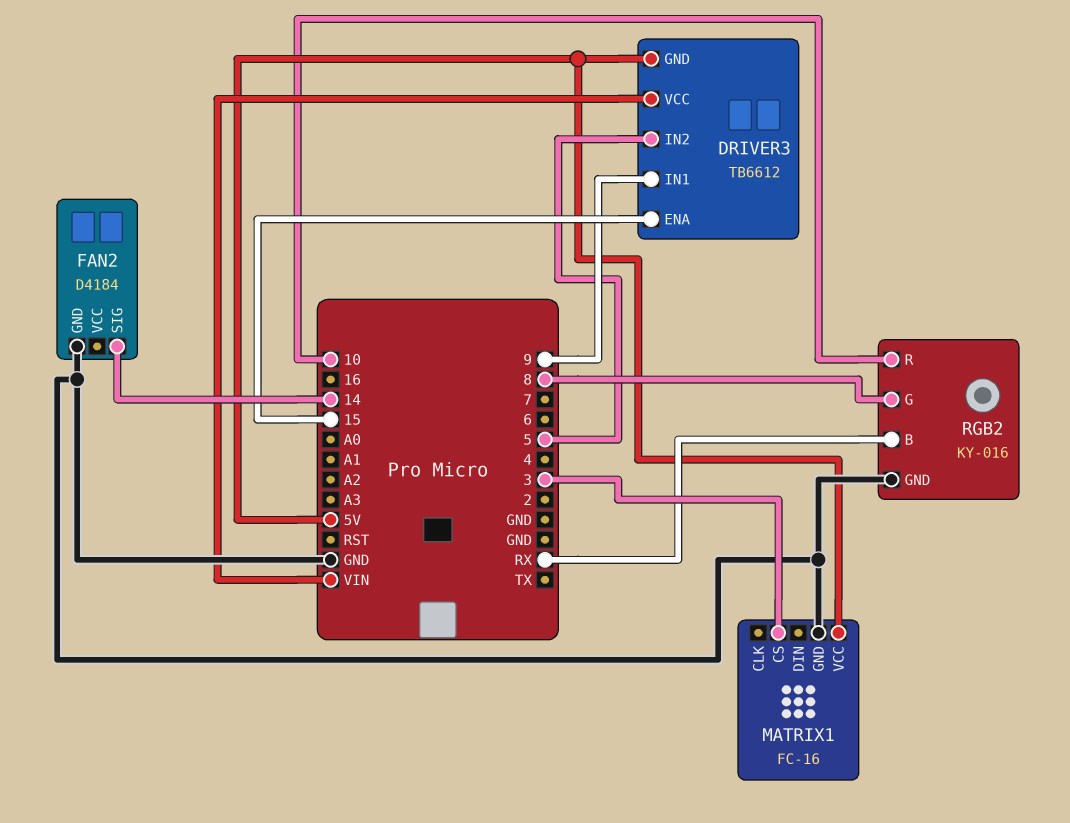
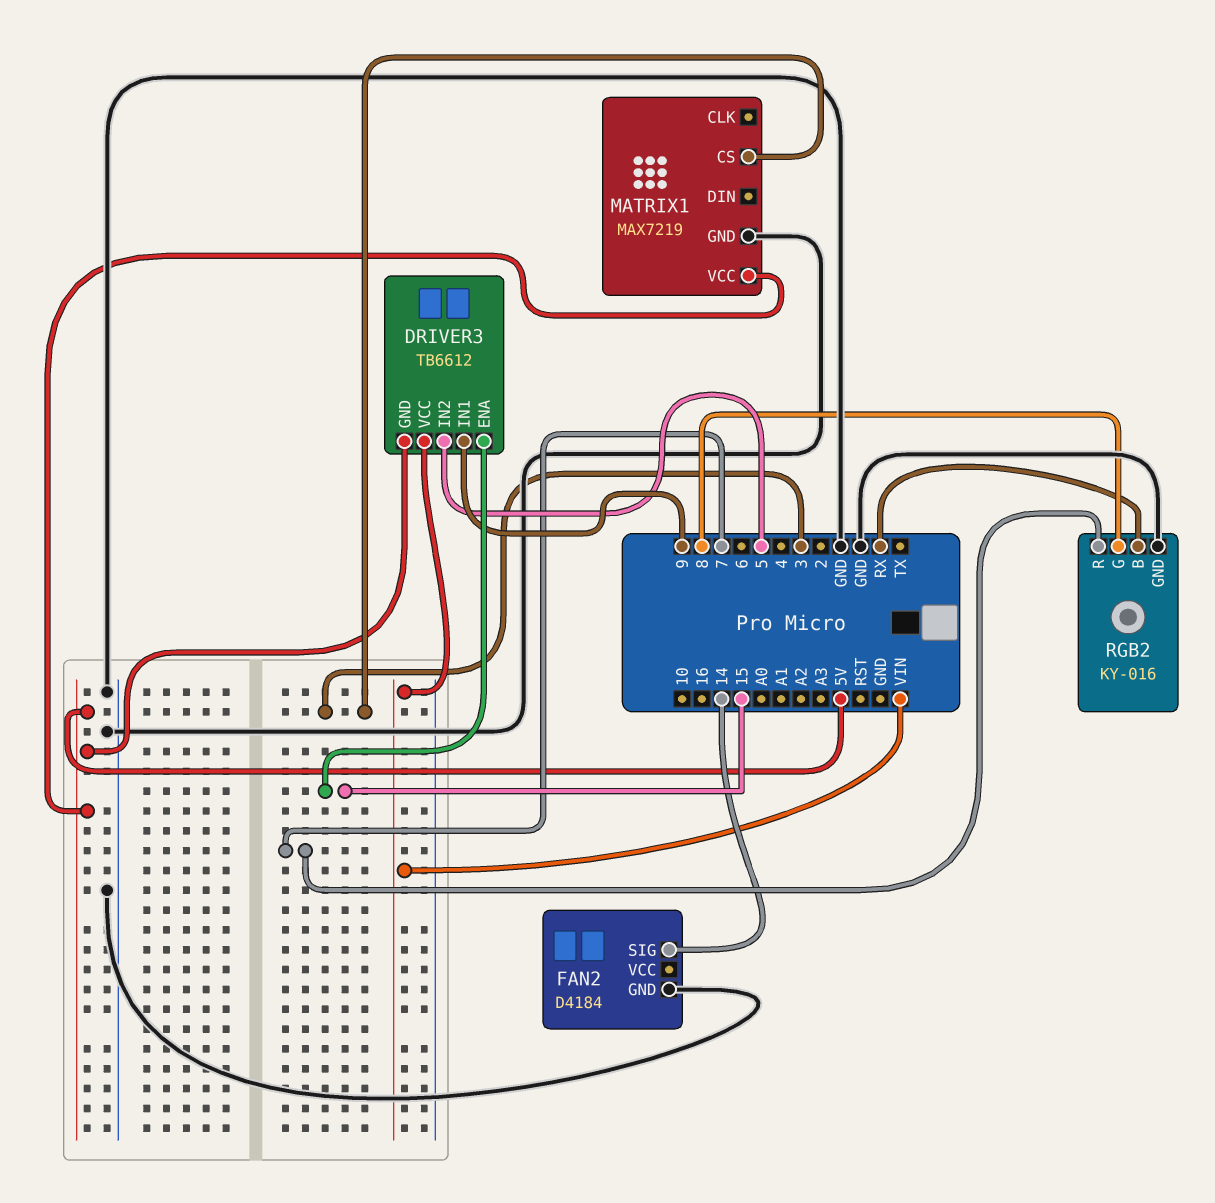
MATRIX1: FC-16 -> MAX7219
RGB2 pin R: 10 -> 7

